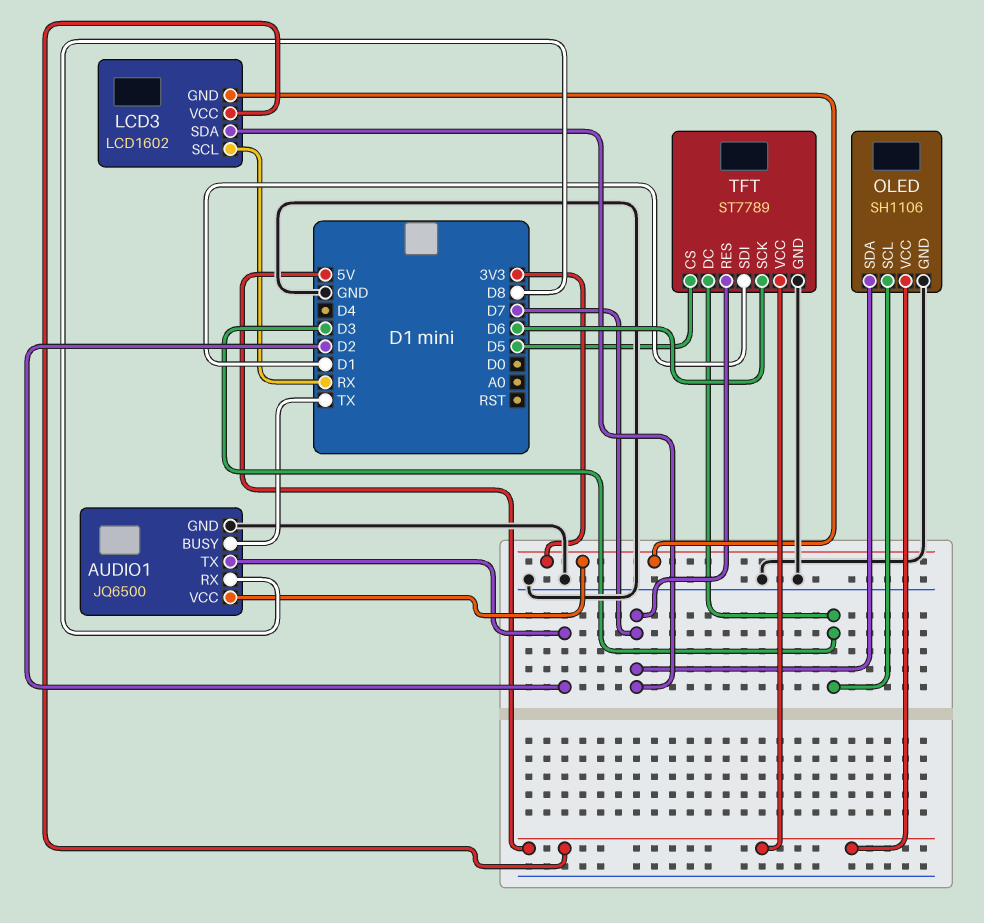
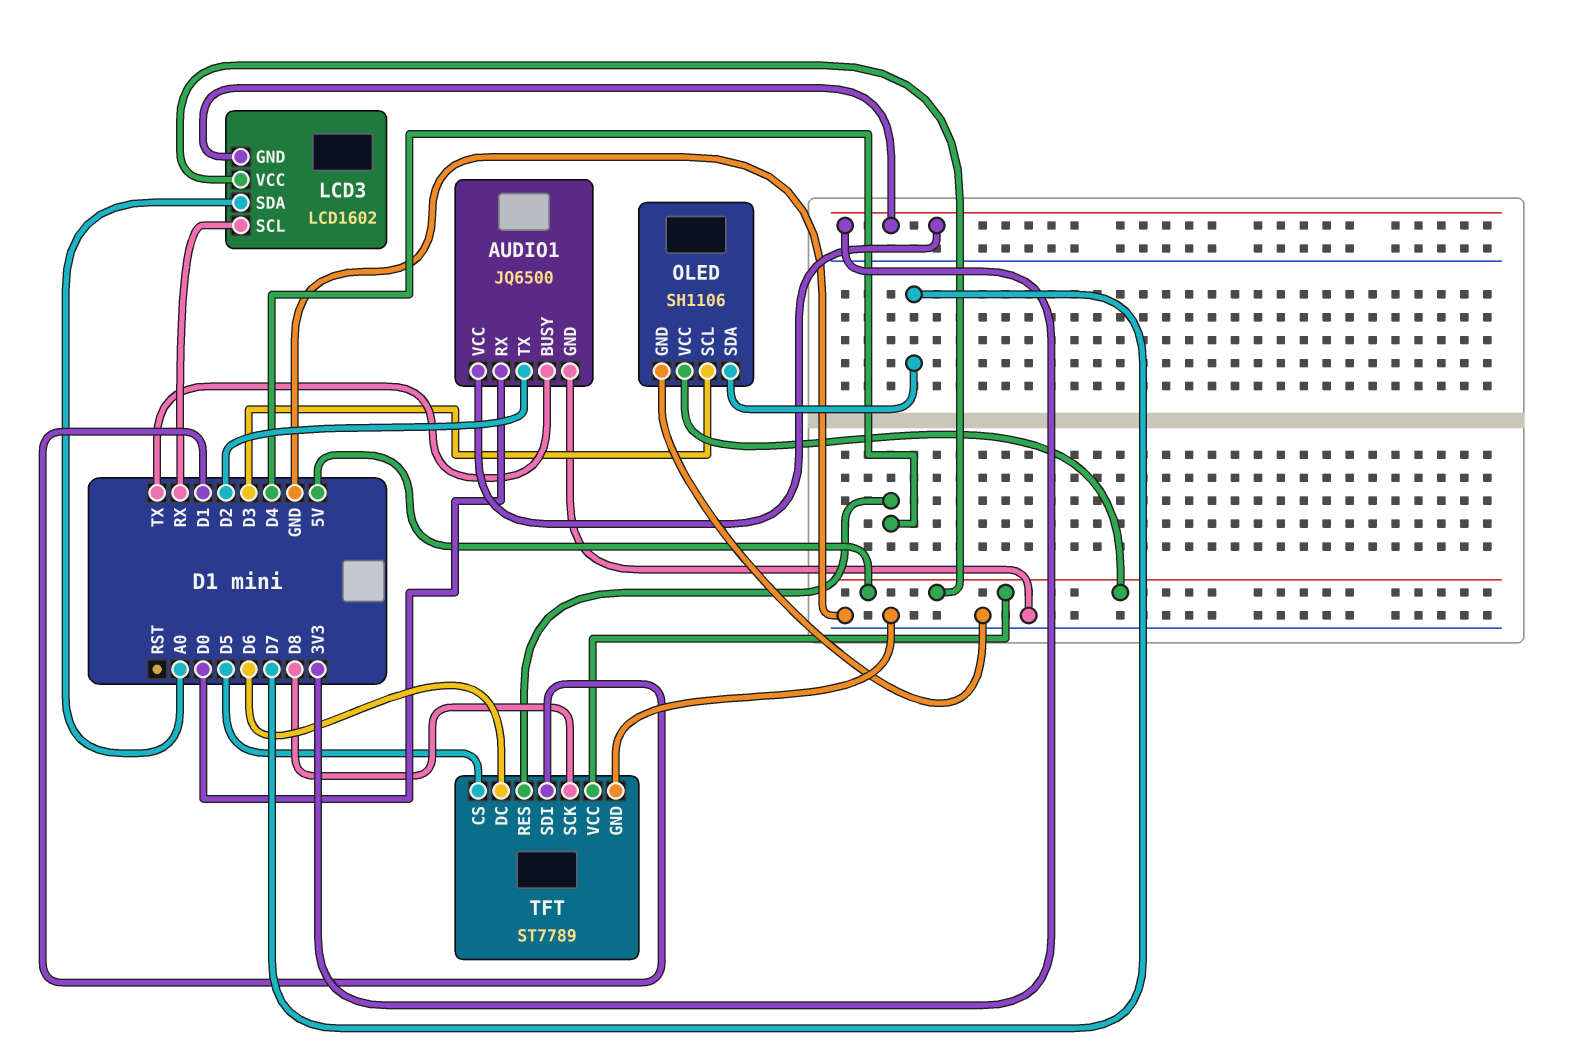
AUDIO1 pin RX: D8 -> D0
LCD3 pin SDA: D7 -> A0
TFT pin DC: D3 -> D6
TFT pin RES: D7 -> D4
TFT pin SCK: D6 -> D8

